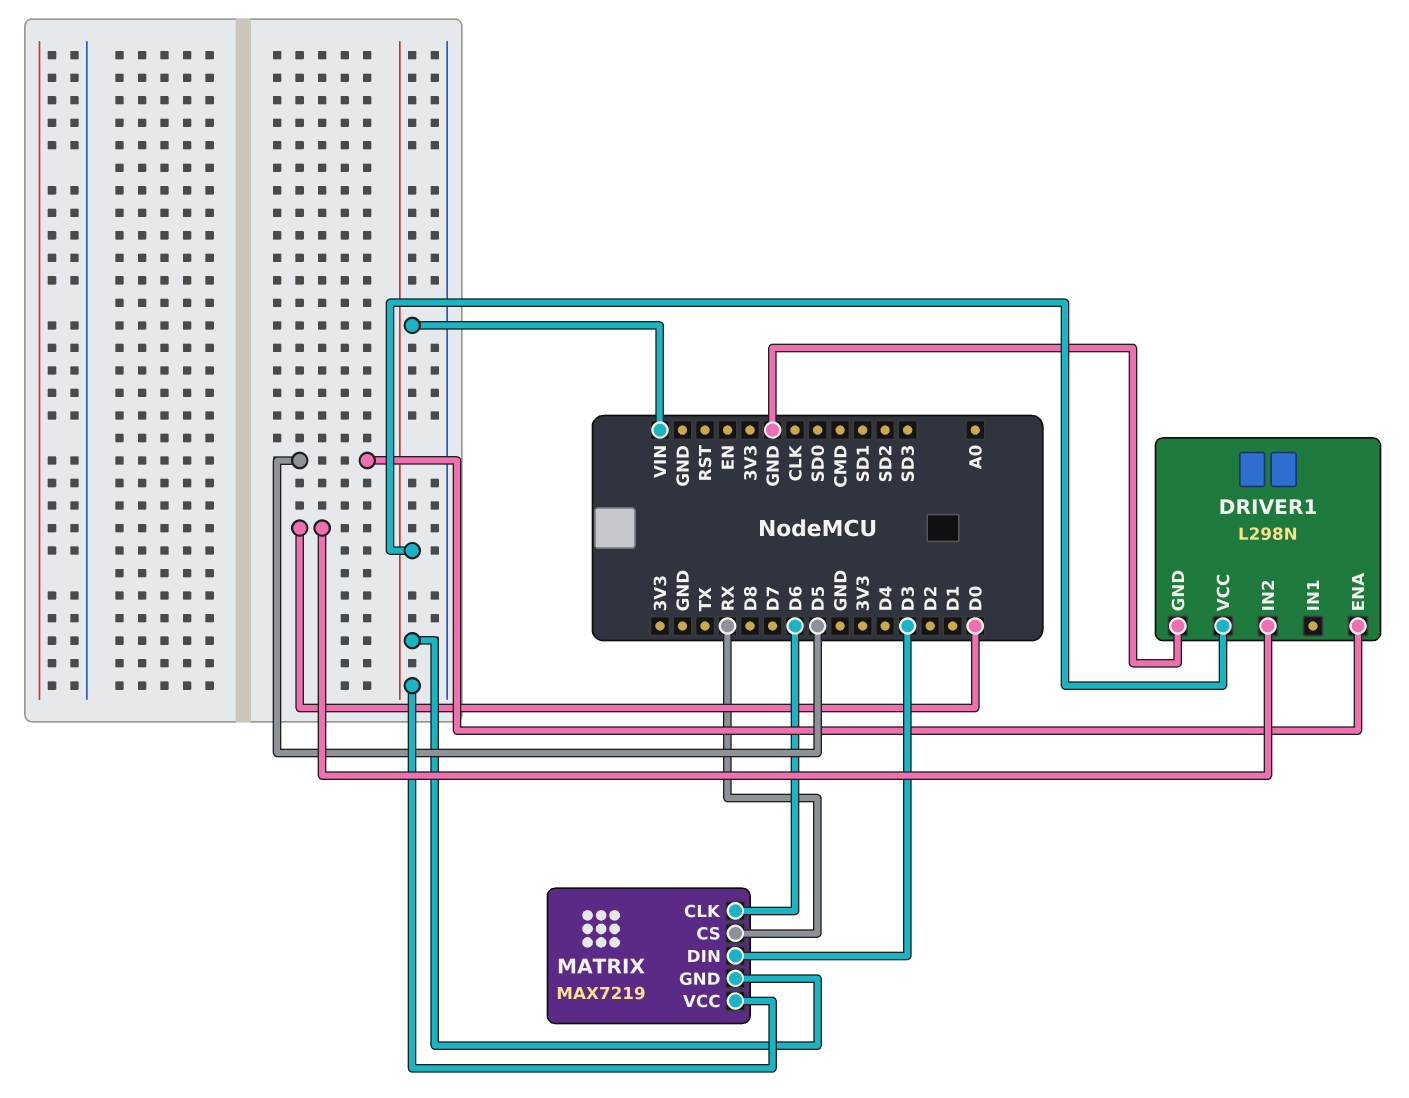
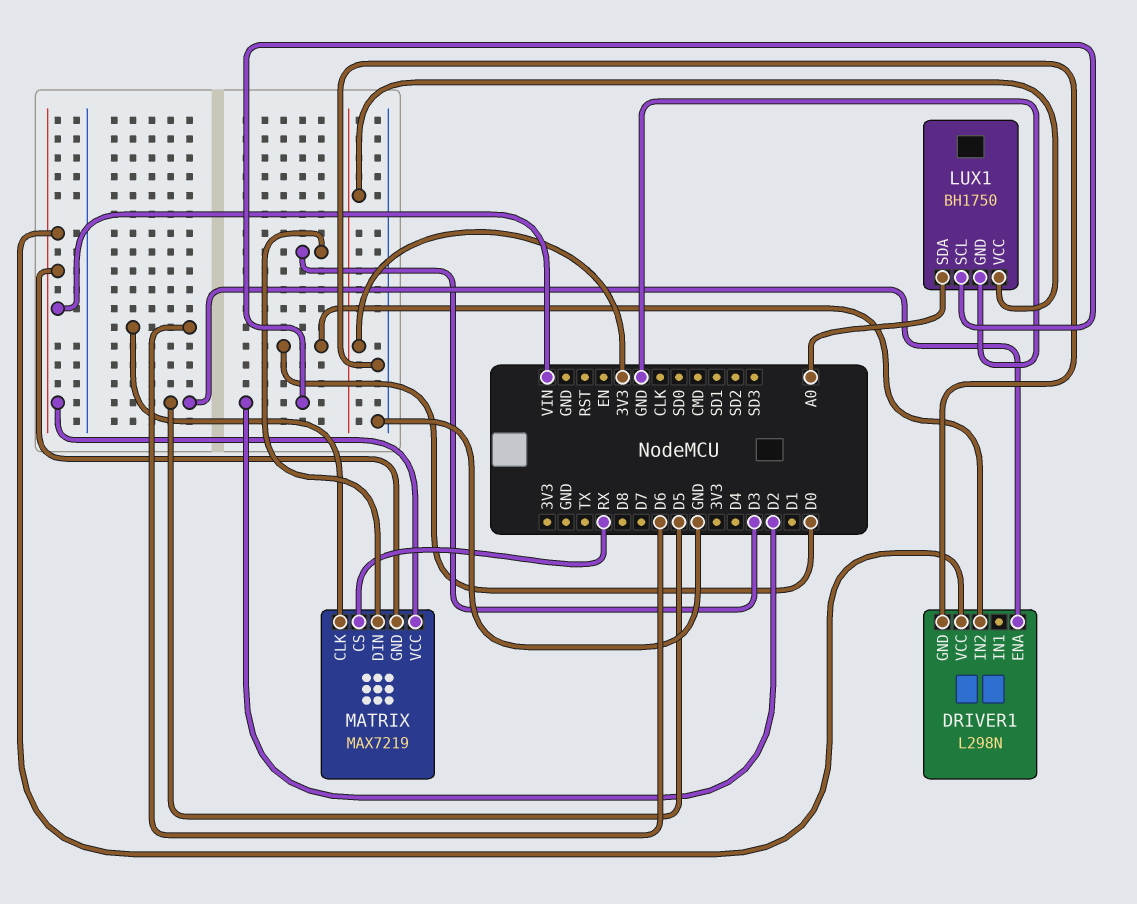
LUX1: none -> BH1750
LUX1 pin GND: none -> GND
LUX1 pin SCL: none -> D2
LUX1 pin SDA: none -> A0
LUX1 pin VCC: none -> 3V3

